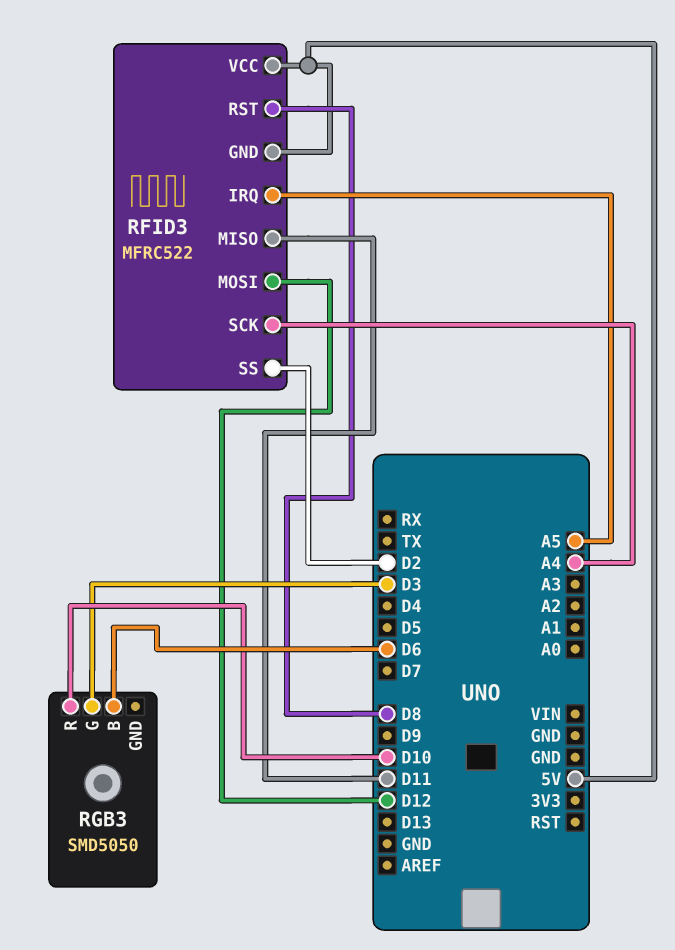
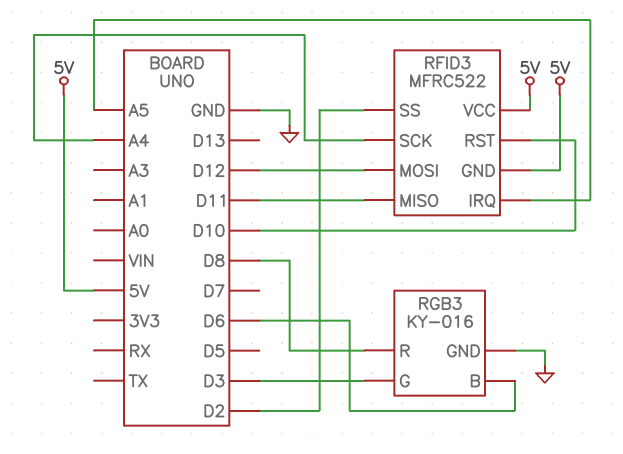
RFID3 pin RST: D8 -> D10
RGB3: SMD5050 -> KY-016
RGB3 pin GND: none -> GND
RGB3 pin R: D10 -> D8

